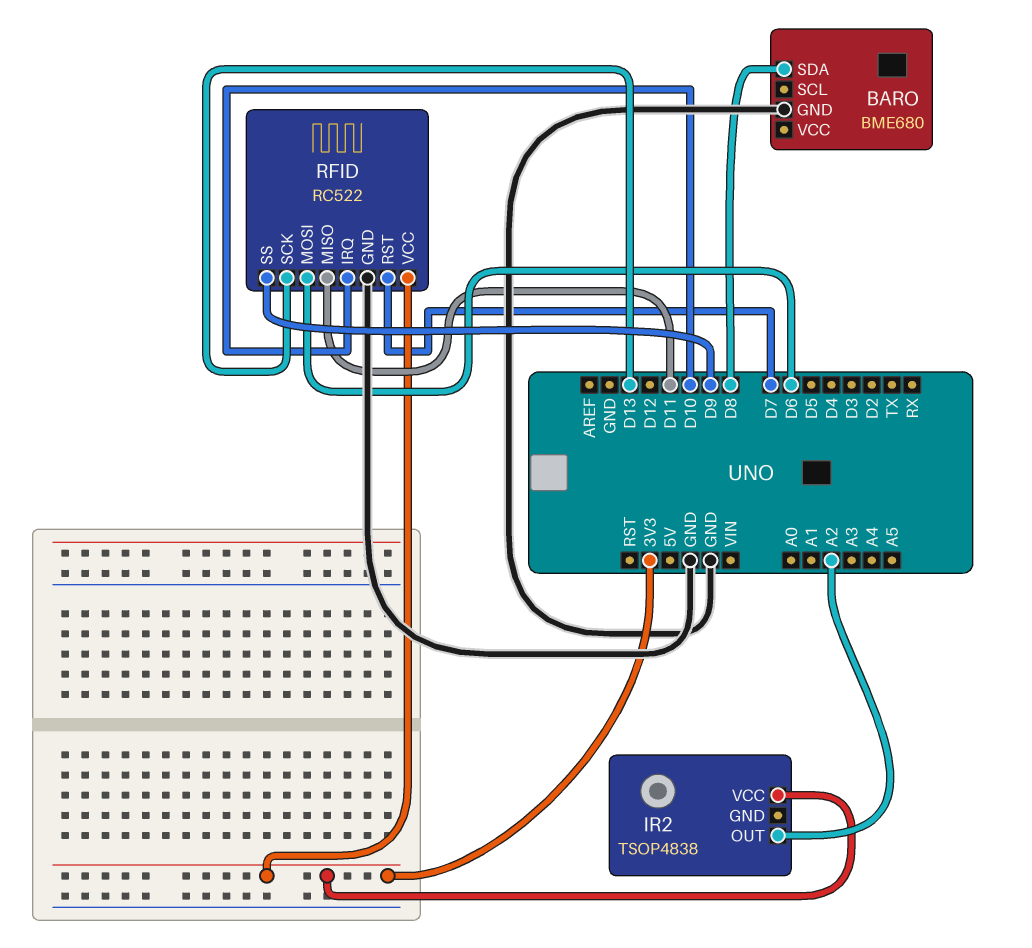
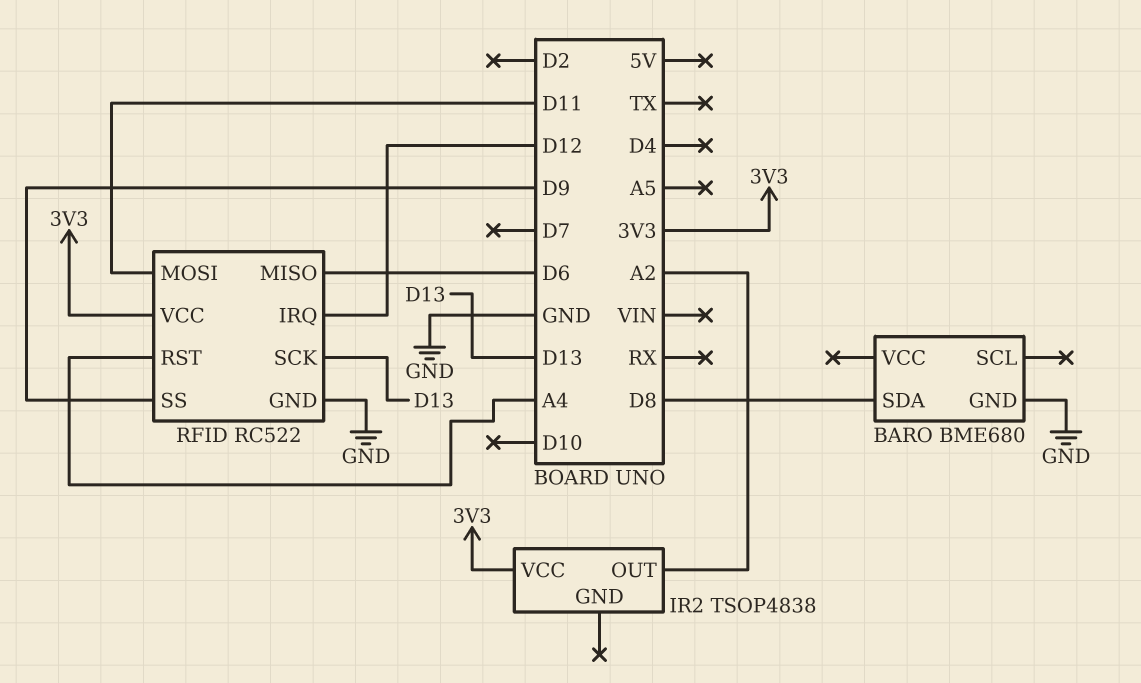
RFID pin IRQ: D10 -> D12
RFID pin MISO: D11 -> D6
RFID pin MOSI: D6 -> D11
RFID pin RST: D7 -> A4

